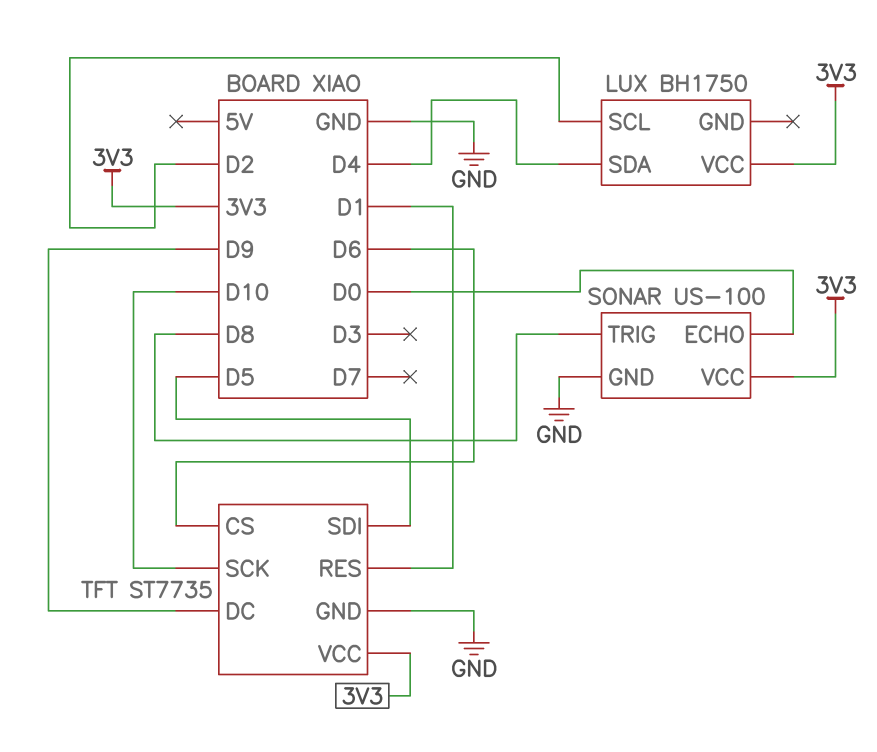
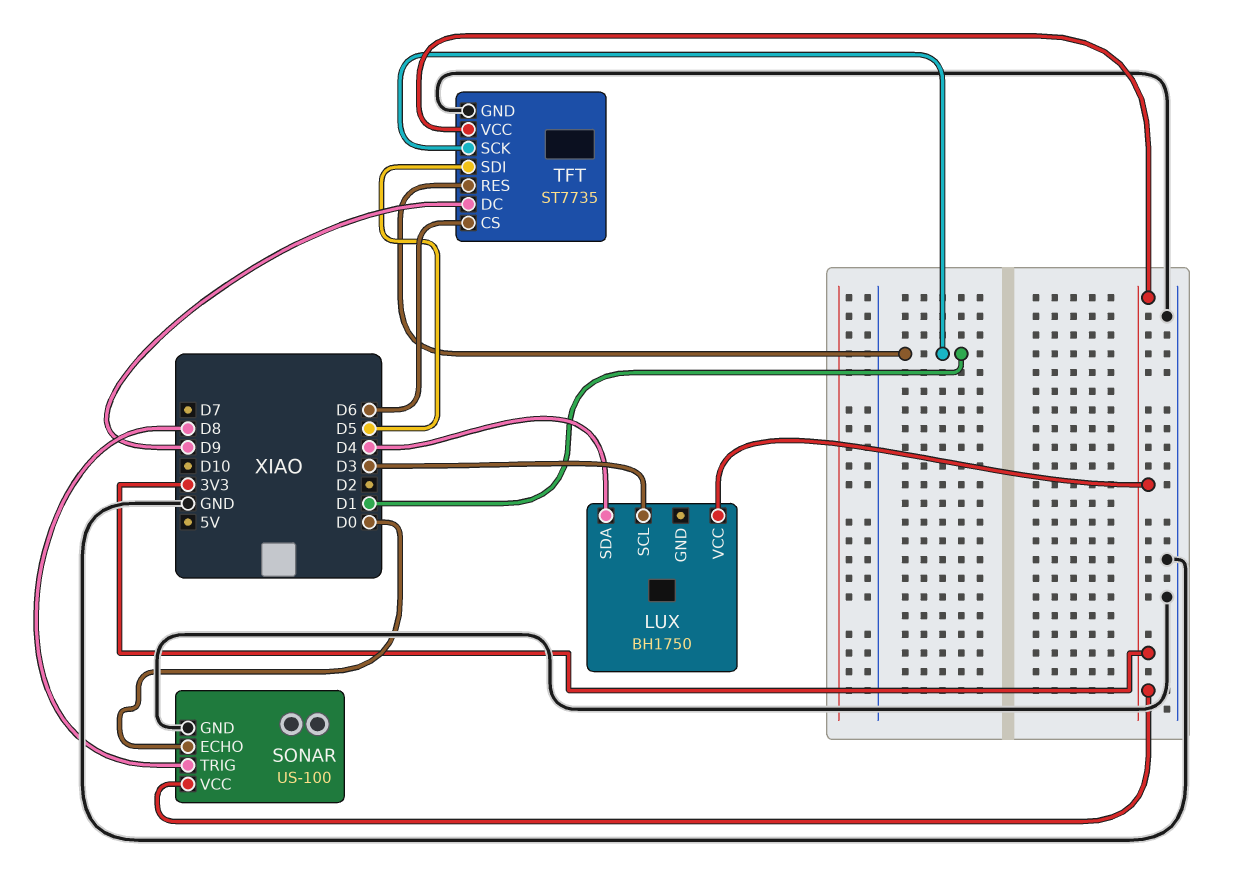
LUX pin SCL: D2 -> D3
TFT pin SCK: D10 -> D1

